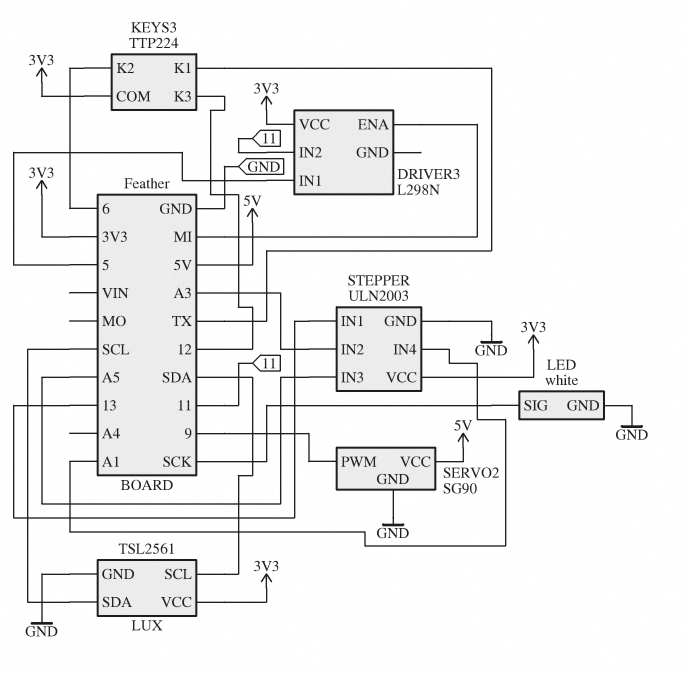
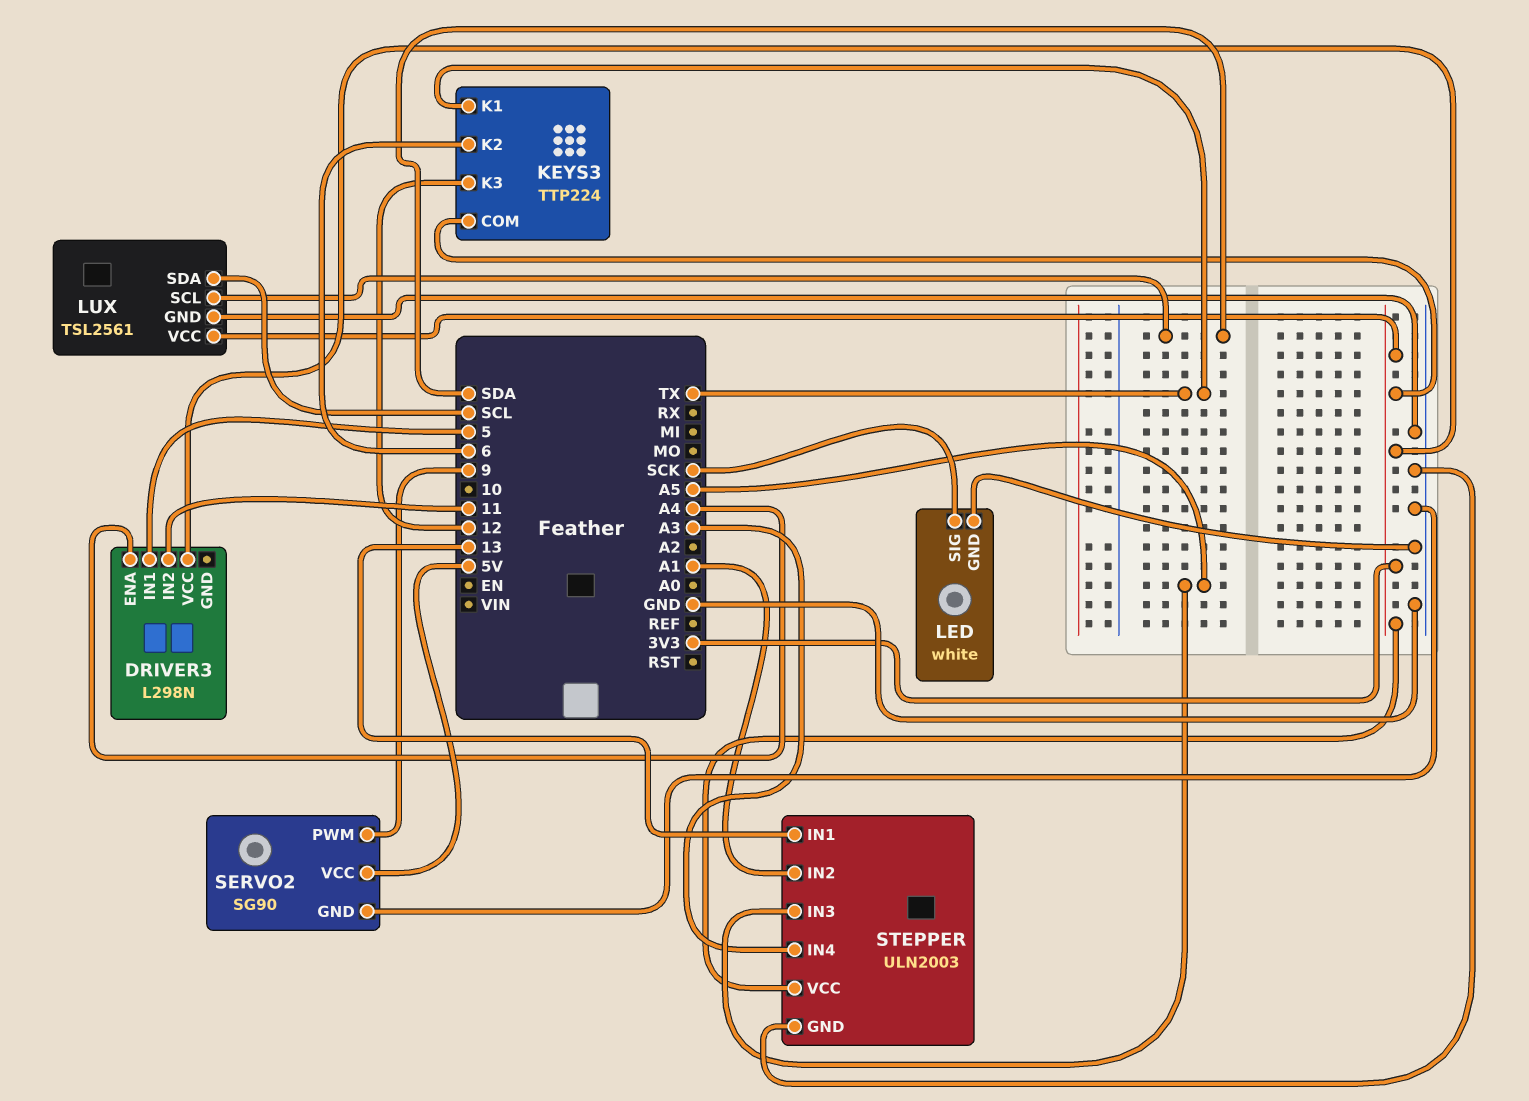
DRIVER3 pin ENA: MI -> A4
STEPPER pin IN2: A3 -> A1
STEPPER pin IN4: A1 -> A3

